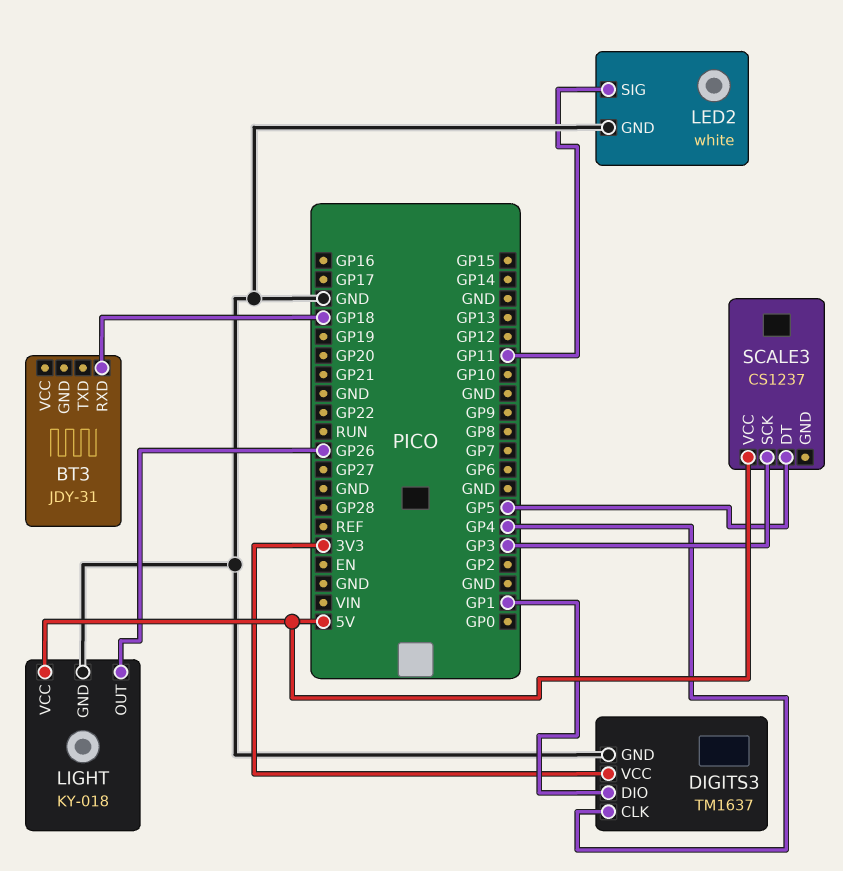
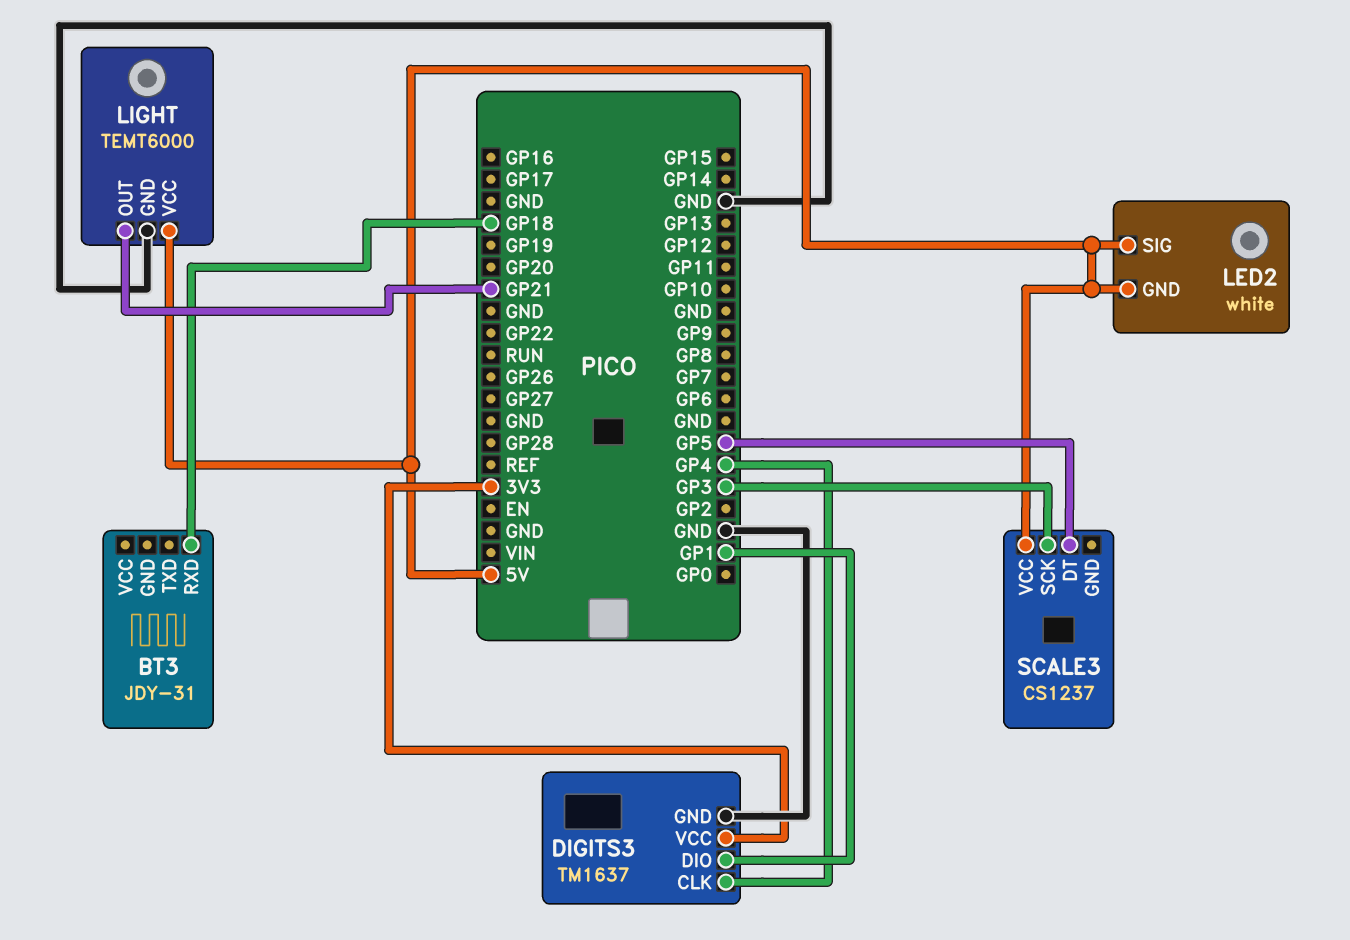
LED2 pin GND: GND -> 5V
LED2 pin SIG: GP11 -> 5V
LIGHT: KY-018 -> TEMT6000
LIGHT pin OUT: GP26 -> GP21

